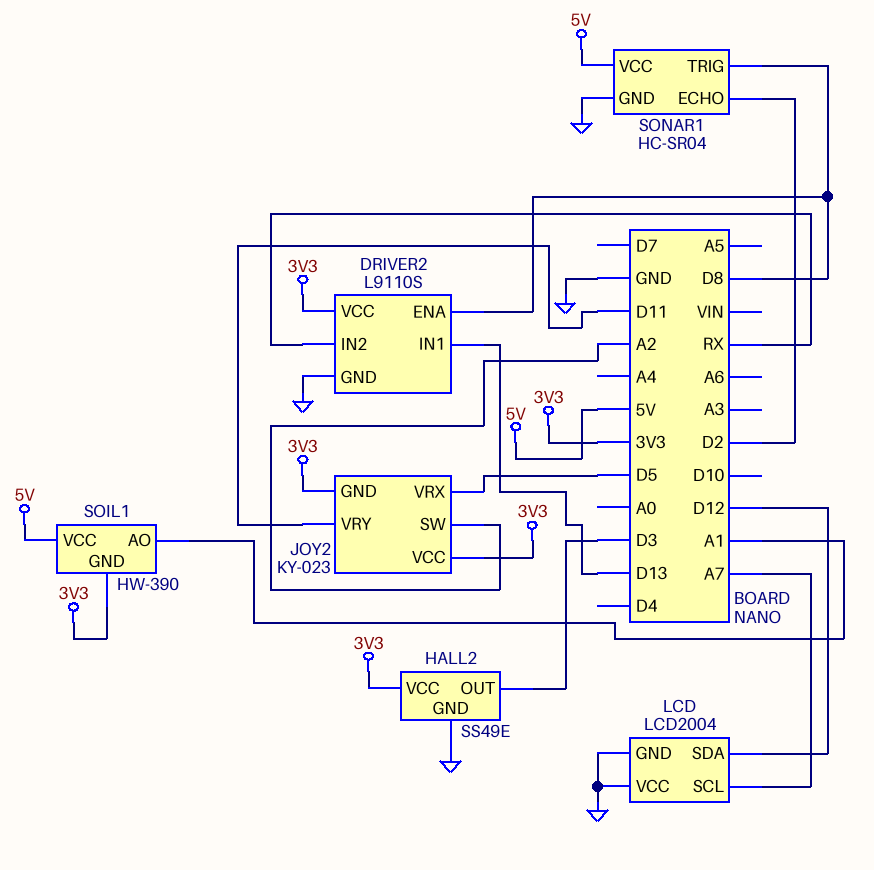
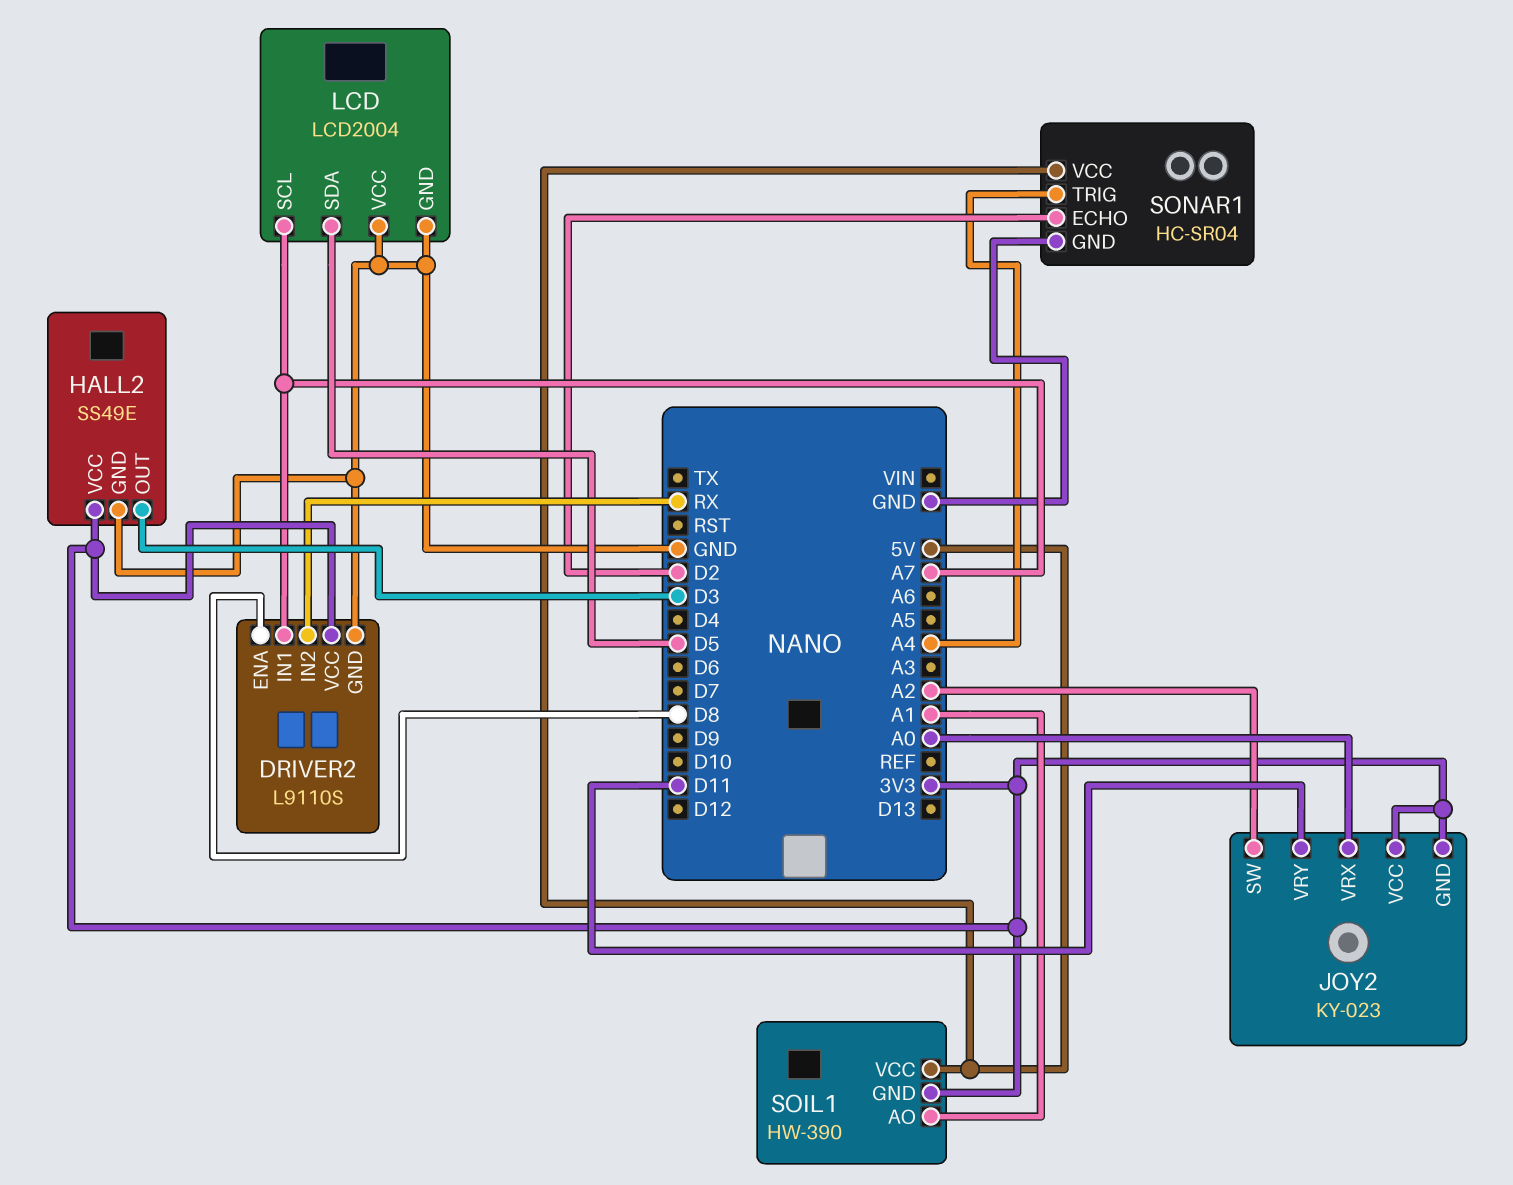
DRIVER2 pin IN1: D13 -> A7
JOY2 pin VRX: D5 -> A0
LCD pin SDA: D12 -> D5
SONAR1 pin TRIG: D8 -> A4

